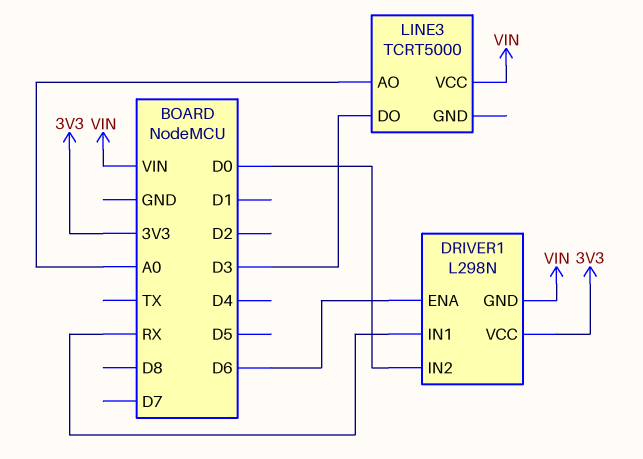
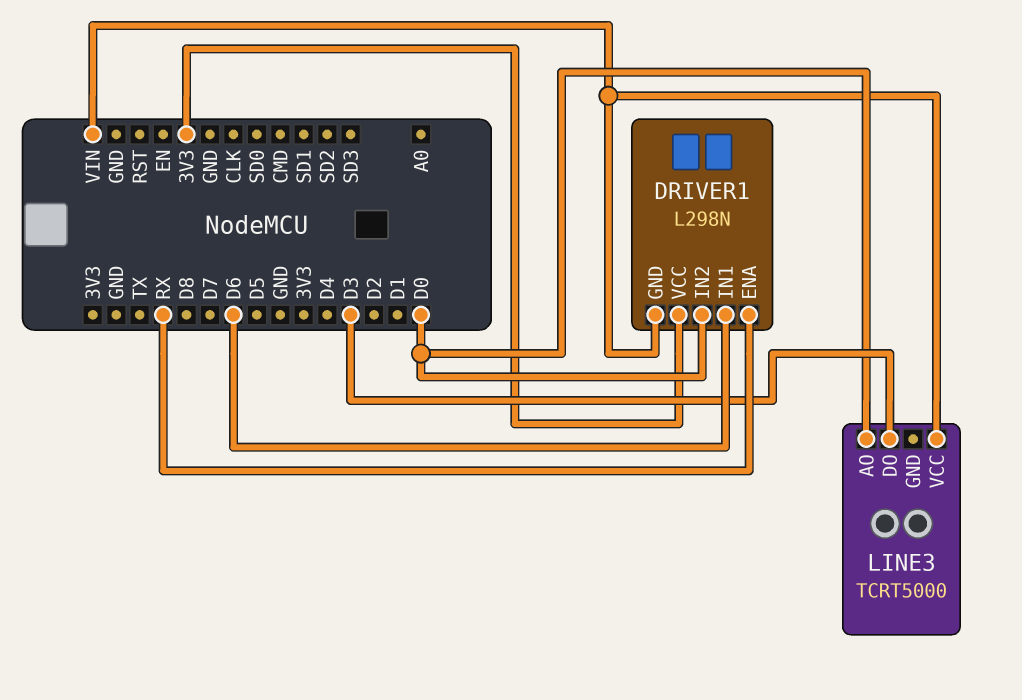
DRIVER1 pin ENA: D6 -> RX
DRIVER1 pin IN1: RX -> D6
LINE3 pin AO: A0 -> D0

